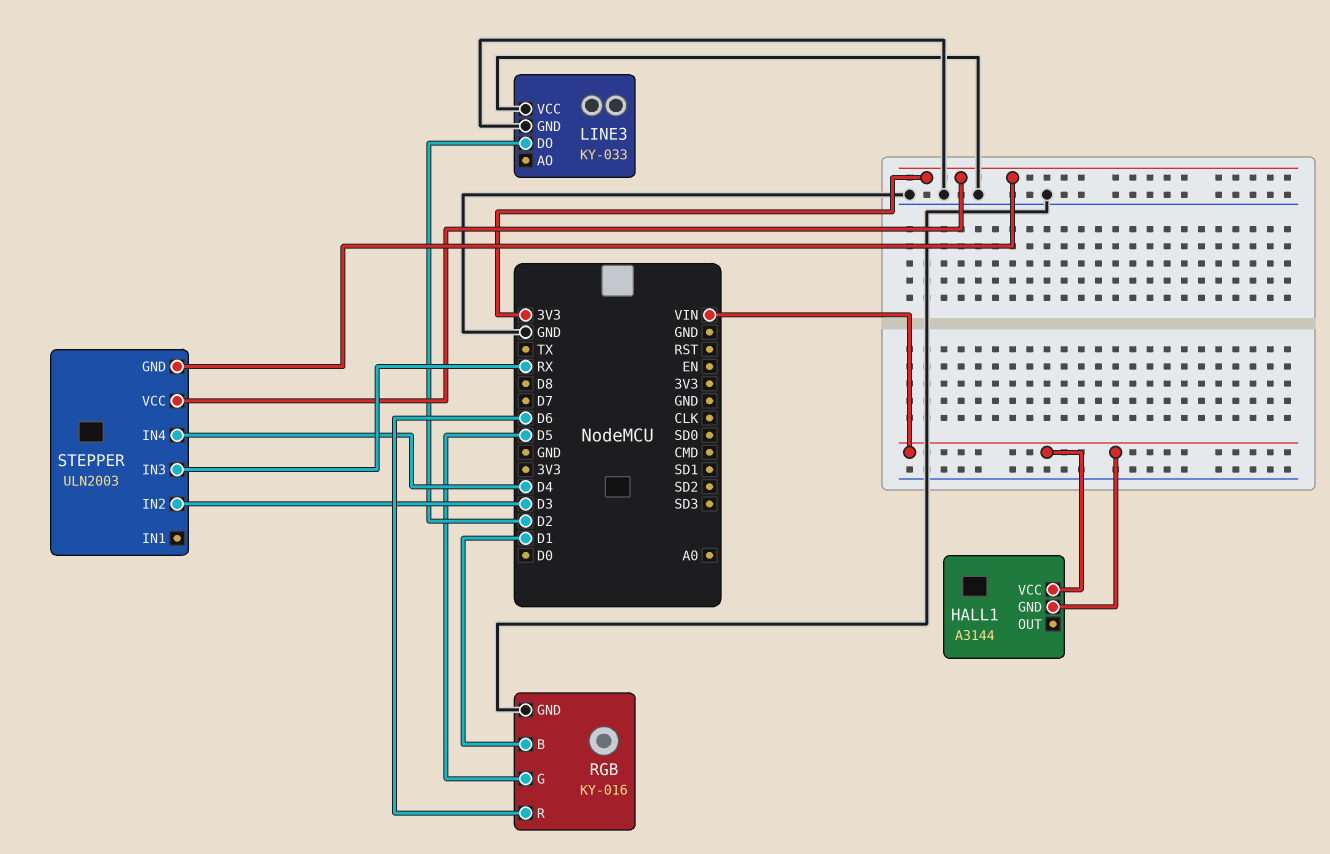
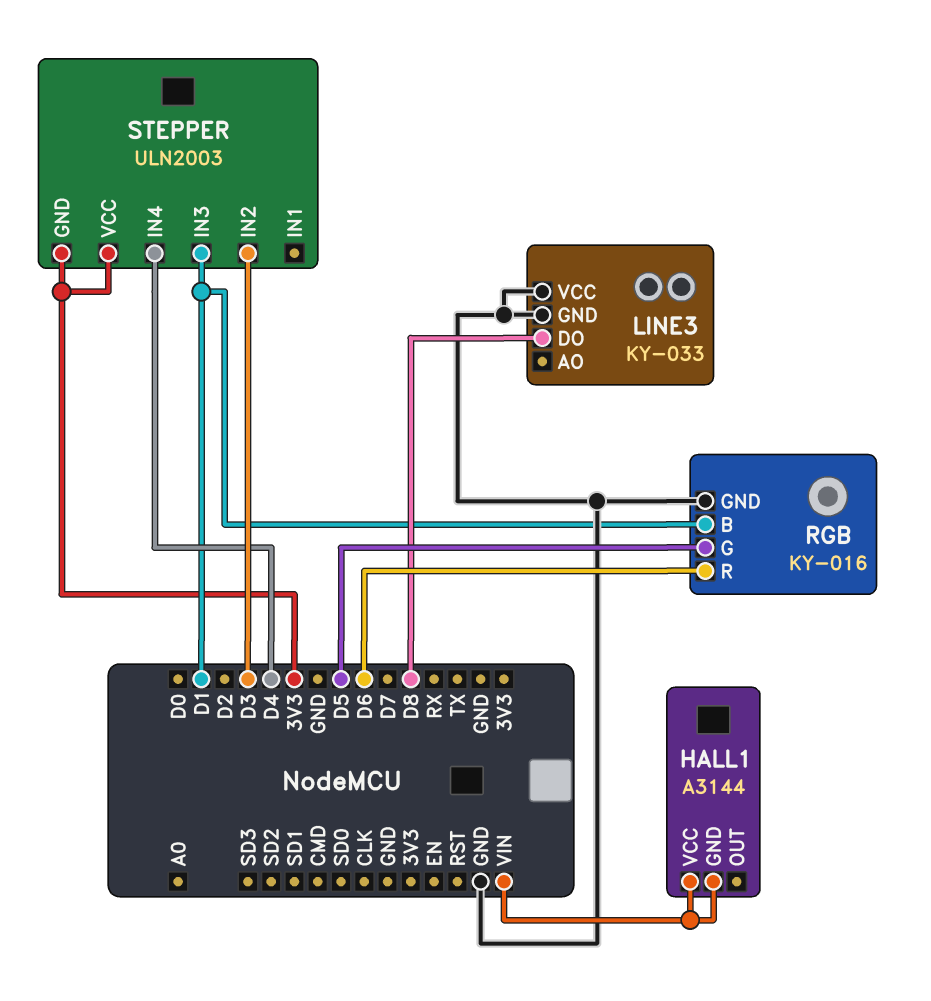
LINE3 pin DO: D2 -> D8
STEPPER pin IN3: RX -> D1

